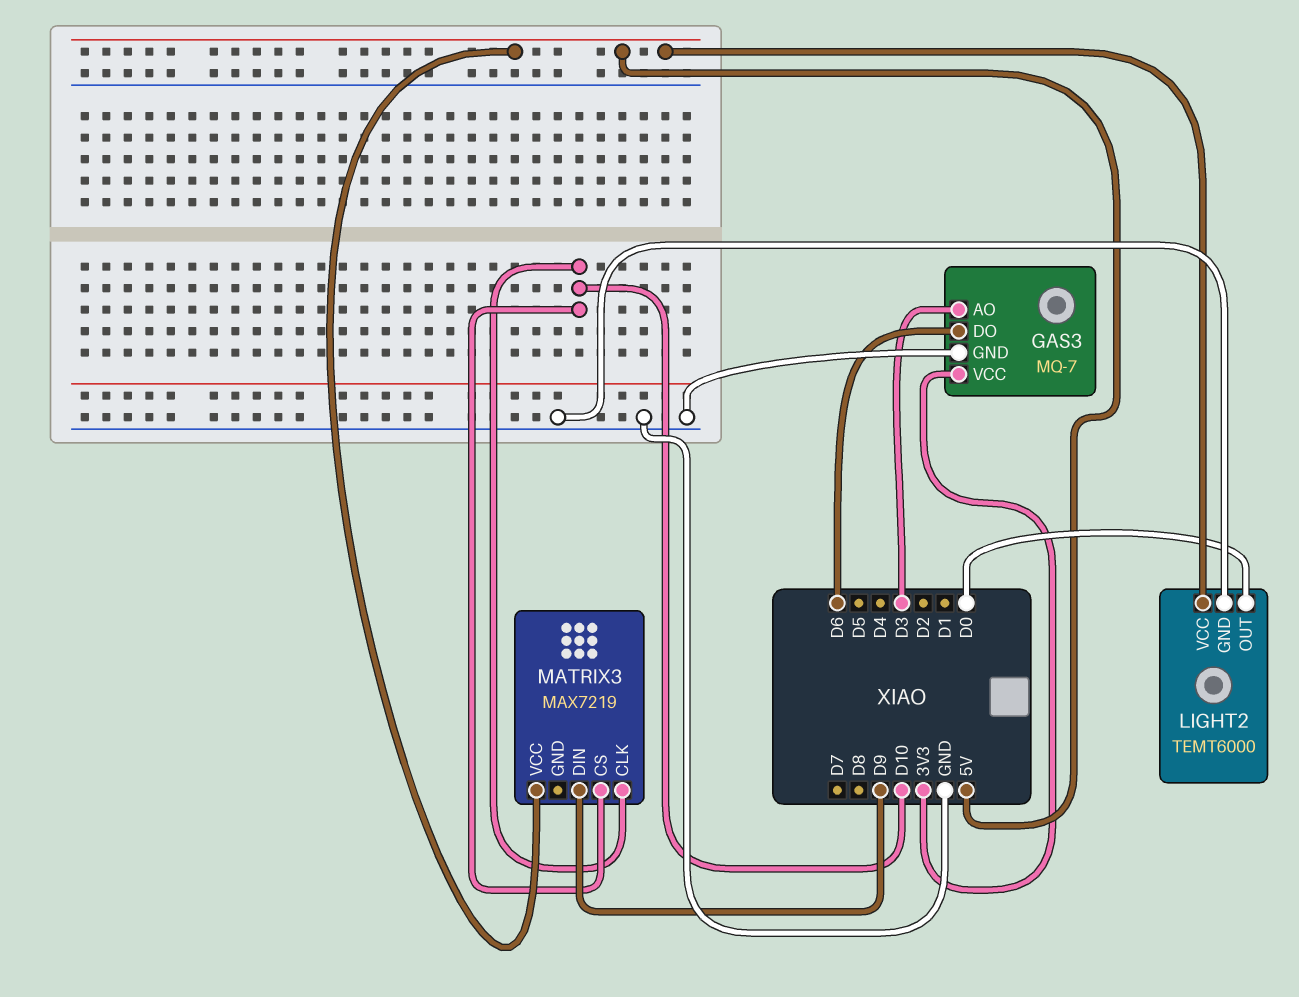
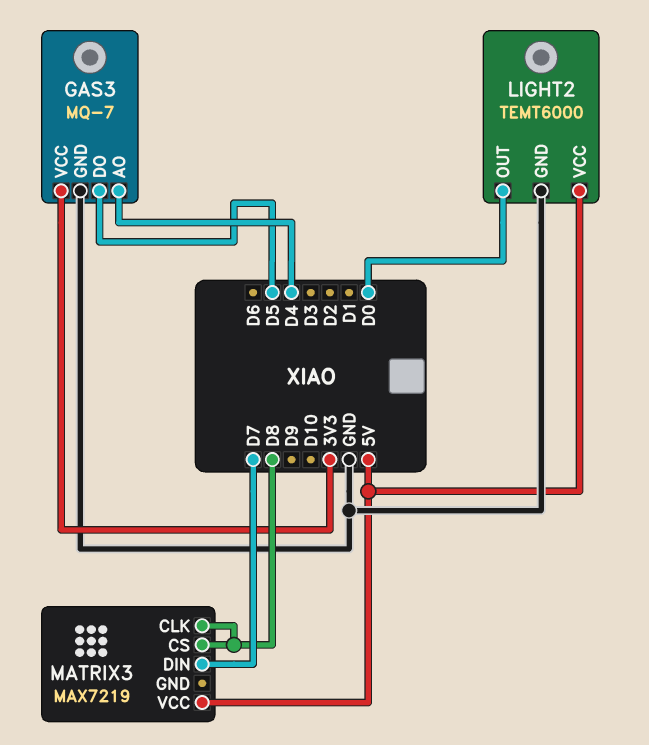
GAS3 pin AO: D3 -> D4
GAS3 pin DO: D6 -> D5
MATRIX3 pin CLK: D10 -> D8
MATRIX3 pin CS: D10 -> D8
MATRIX3 pin DIN: D9 -> D7

